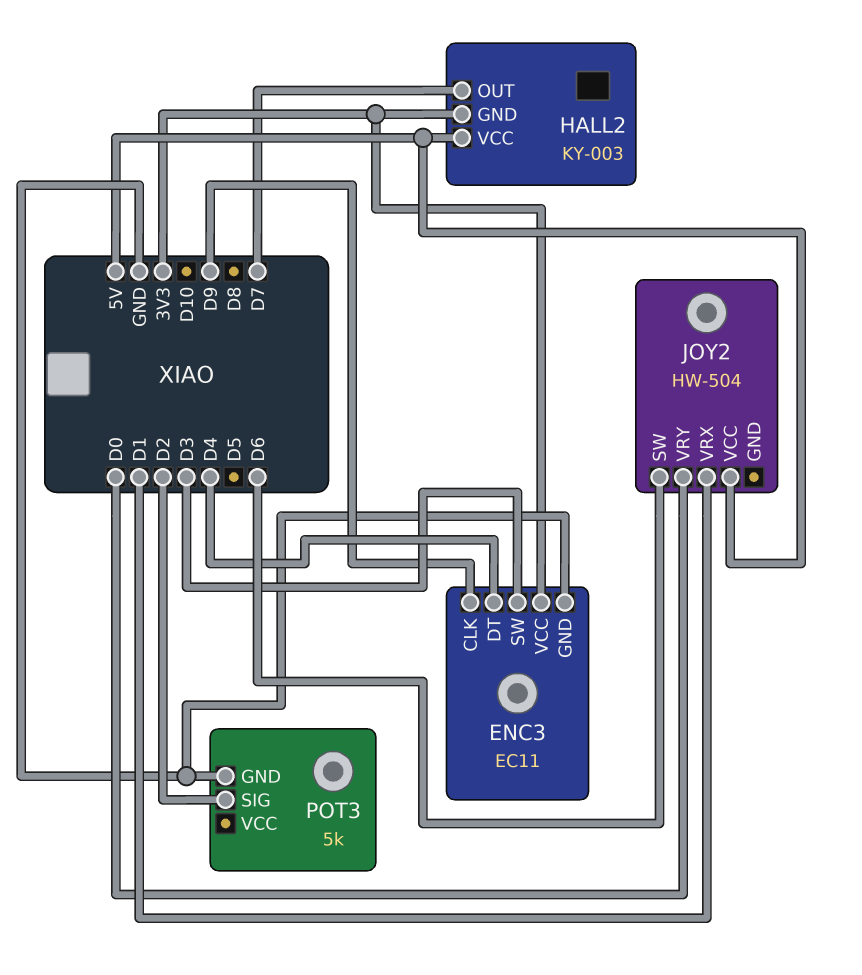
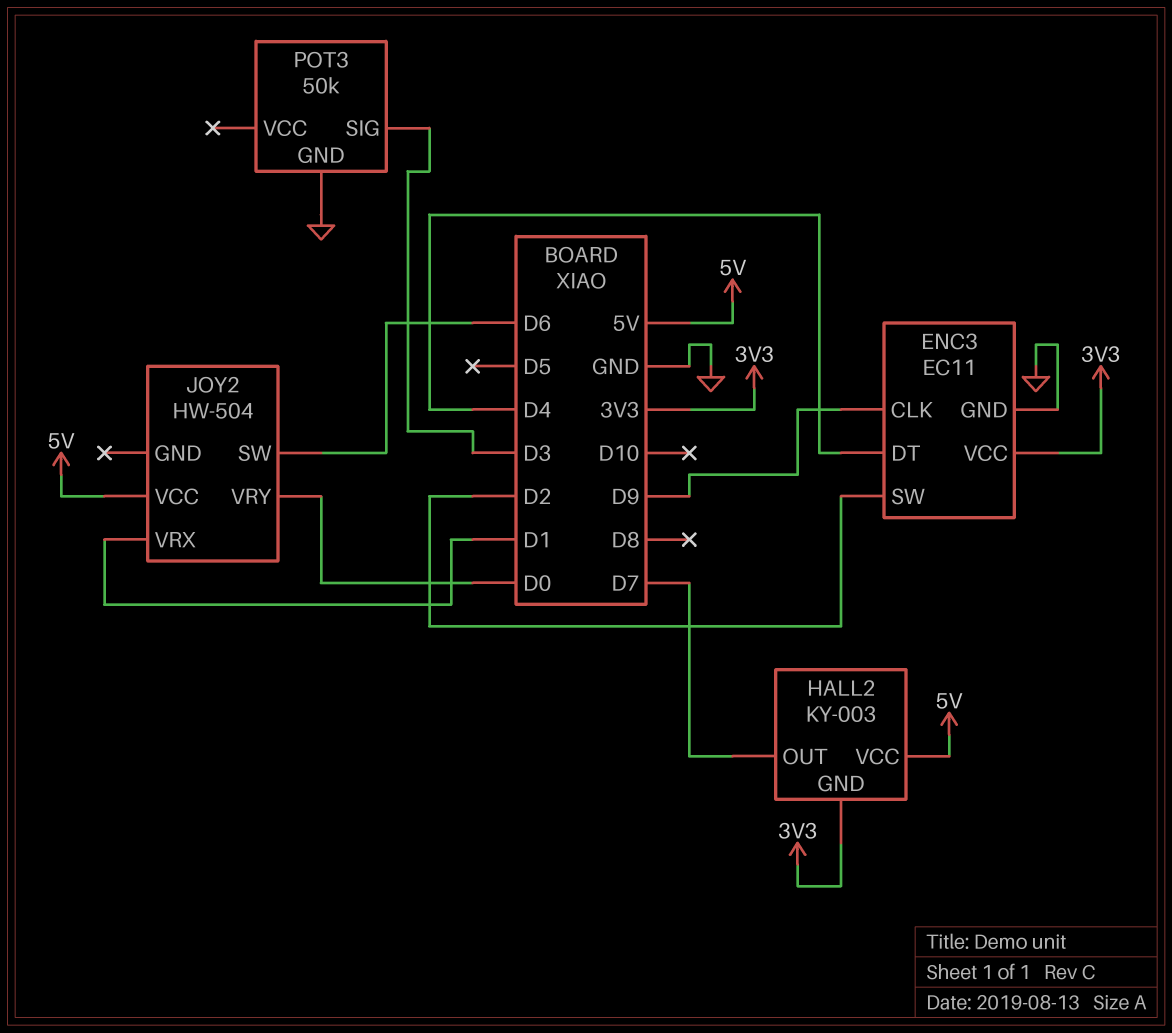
ENC3 pin SW: D3 -> D2
POT3: 5k -> 50k
POT3 pin SIG: D2 -> D3

